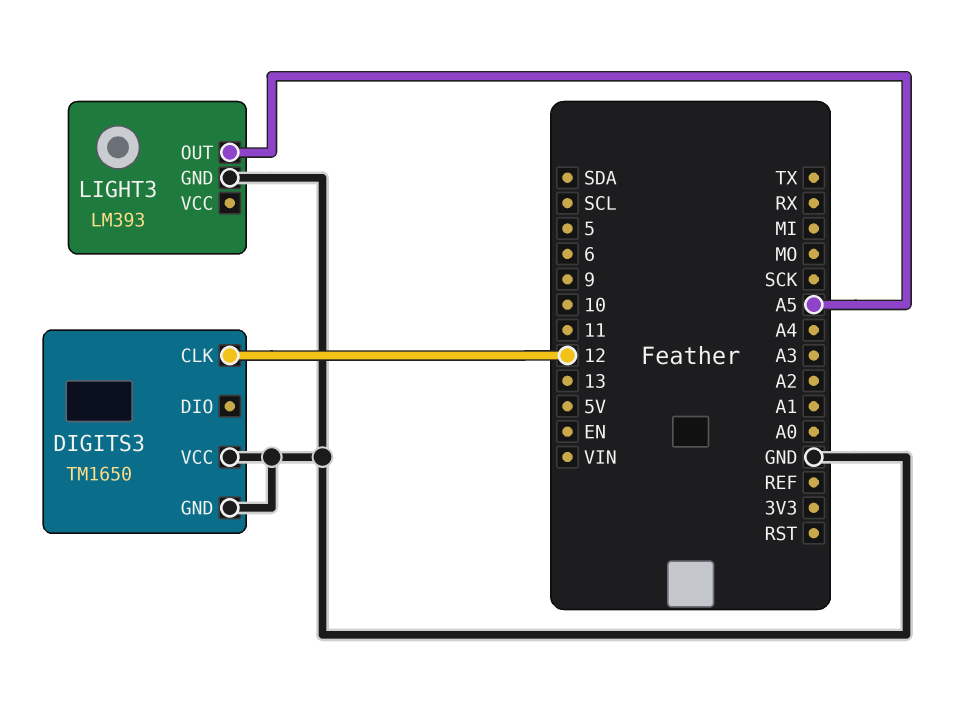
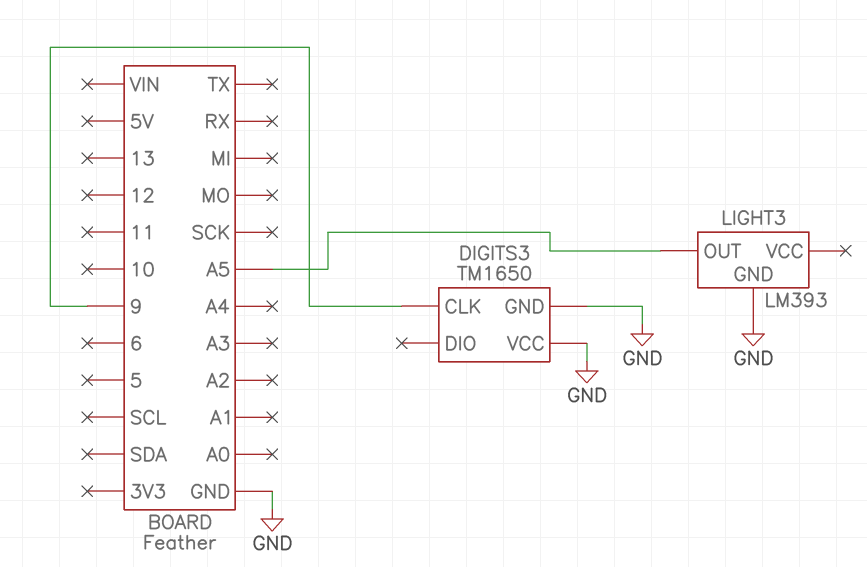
DIGITS3 pin CLK: 12 -> 9

